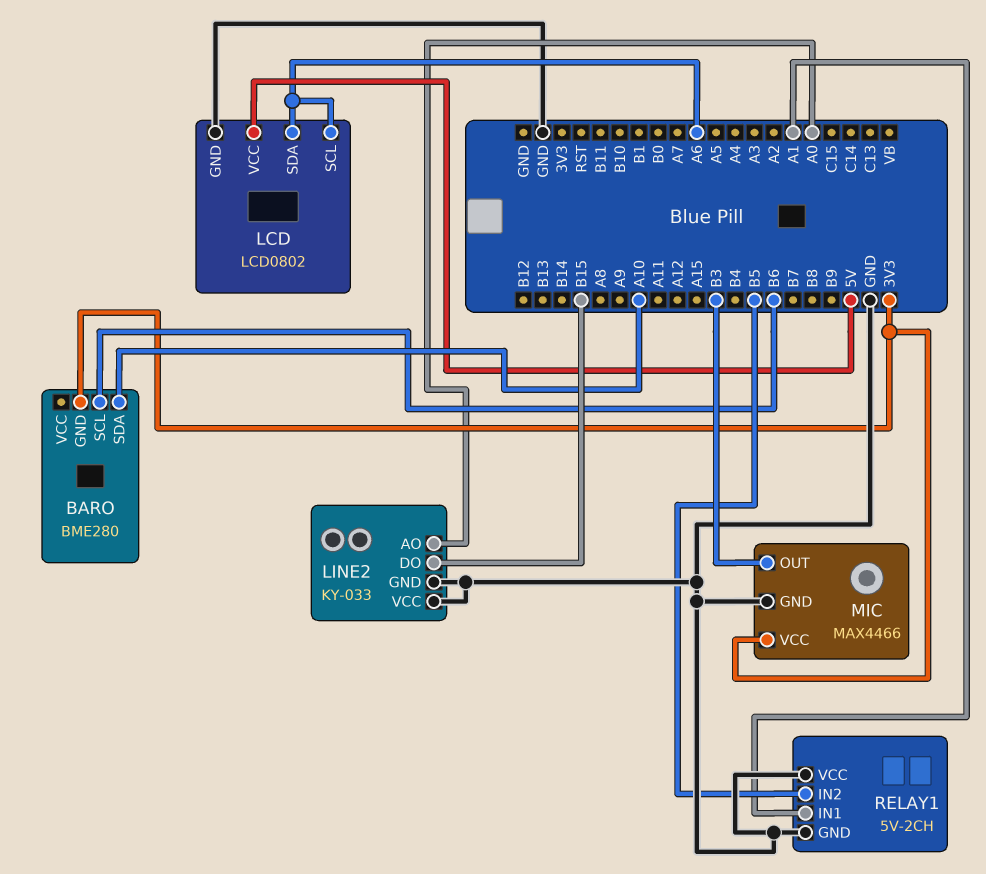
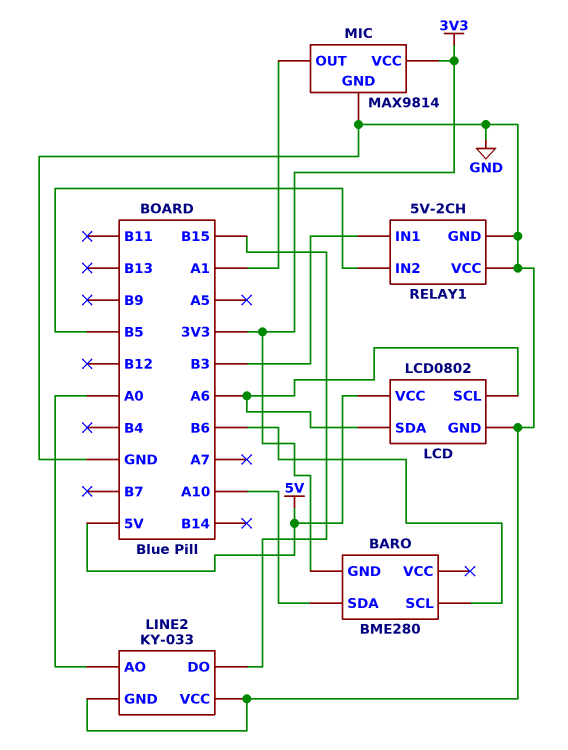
MIC: MAX4466 -> MAX9814
MIC pin OUT: B3 -> A1
RELAY1 pin IN1: A1 -> B3

